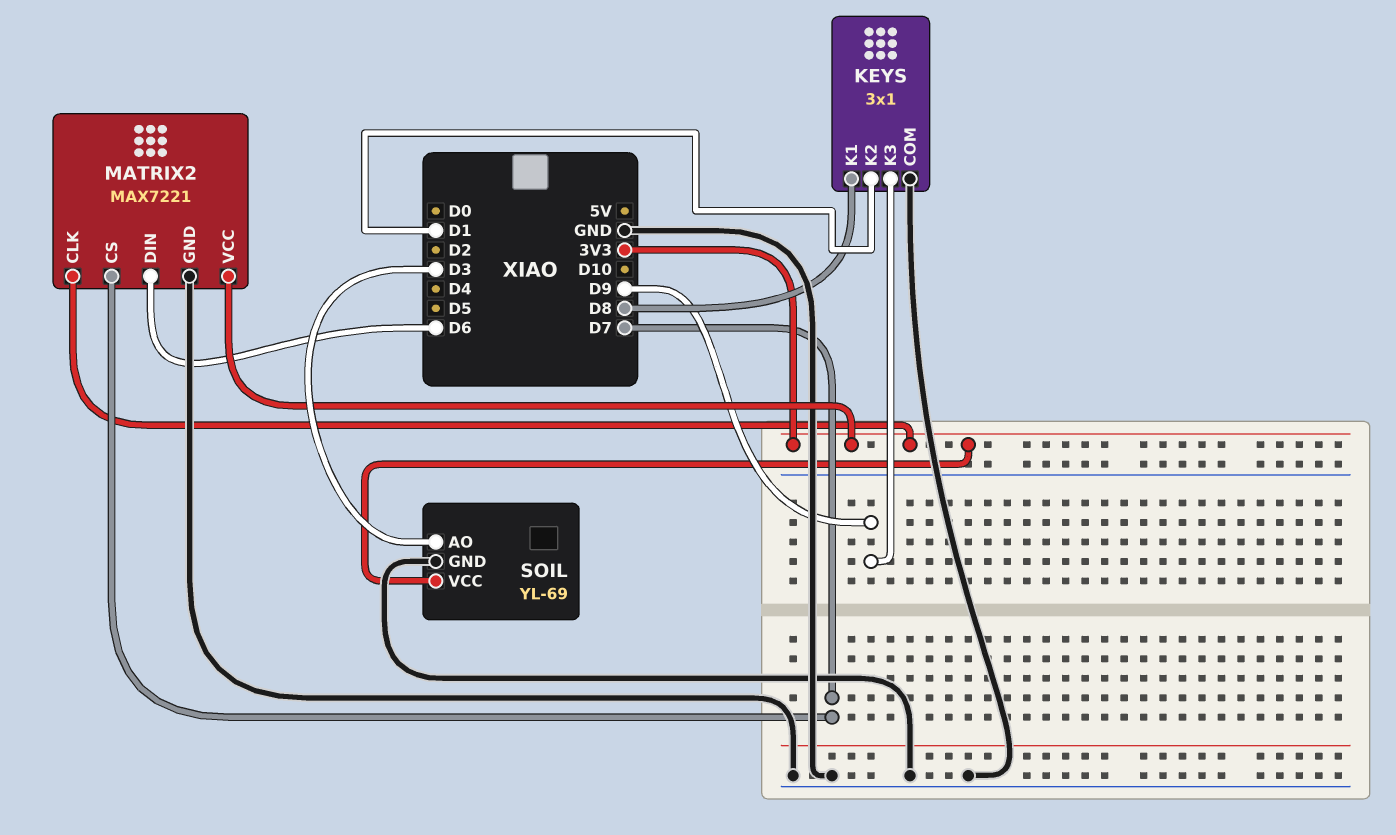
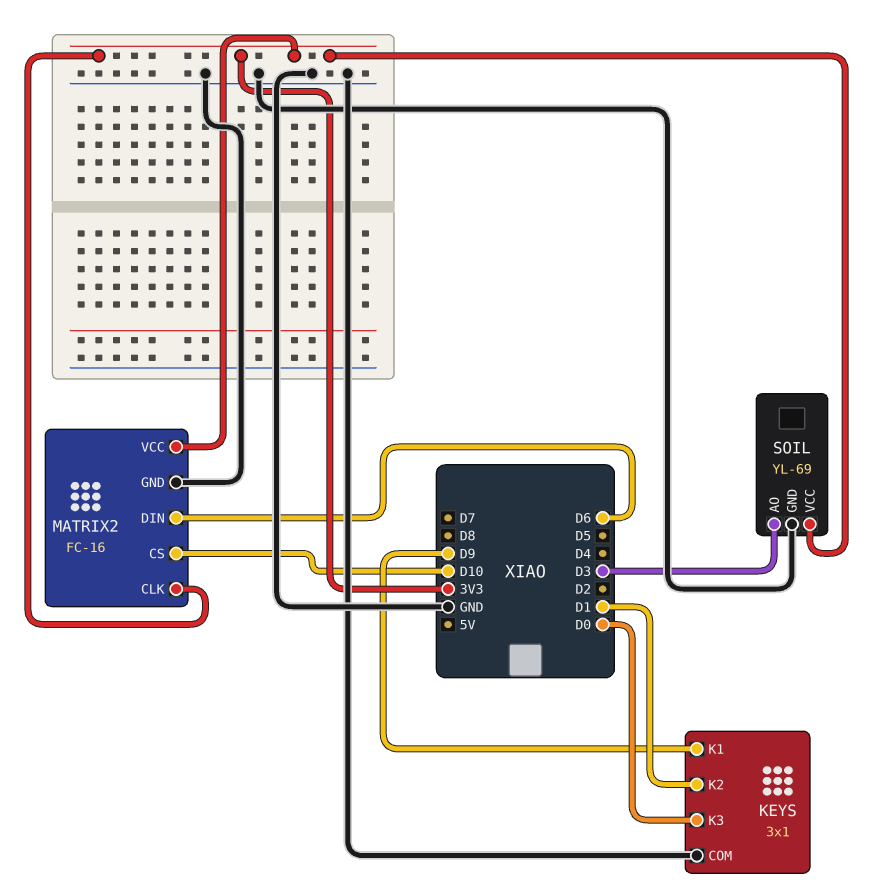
KEYS pin K1: D8 -> D9
KEYS pin K3: D9 -> D0
MATRIX2: MAX7221 -> FC-16
MATRIX2 pin CS: D7 -> D10

